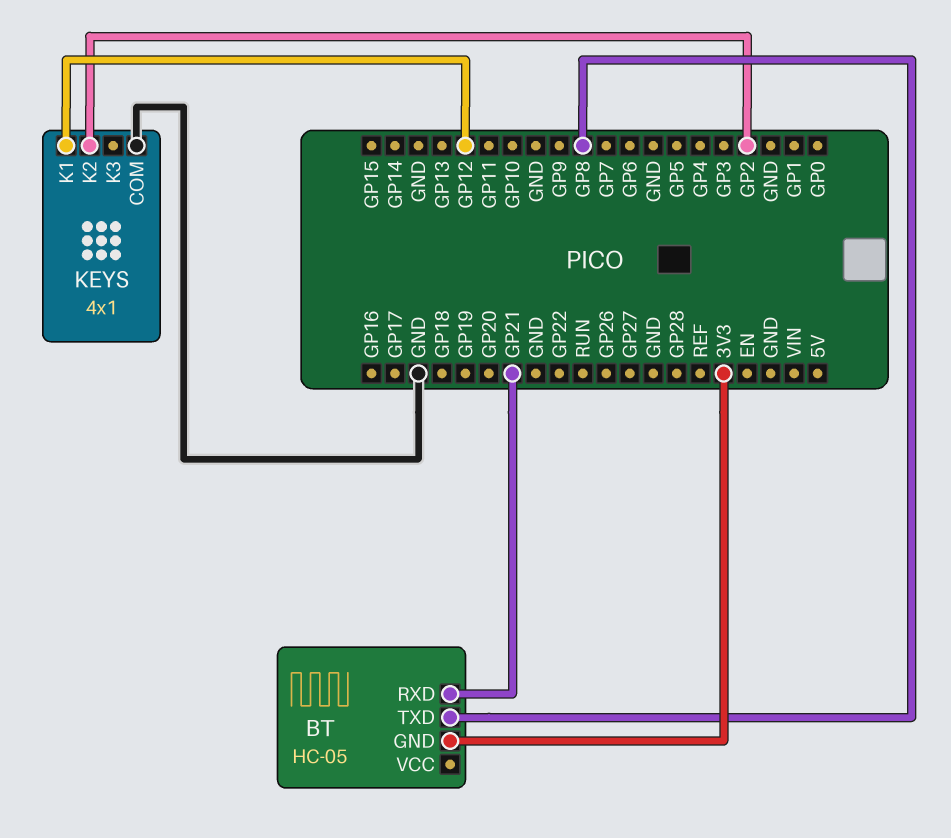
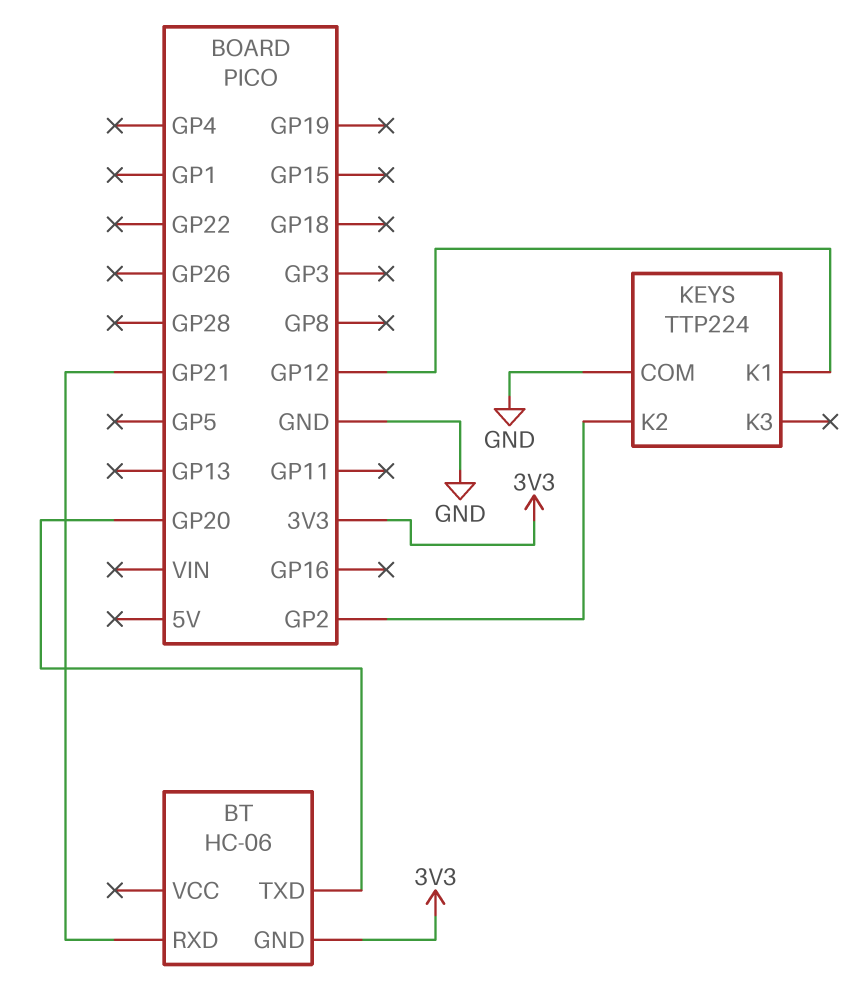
BT: HC-05 -> HC-06
BT pin TXD: GP8 -> GP20
KEYS: 4x1 -> TTP224

